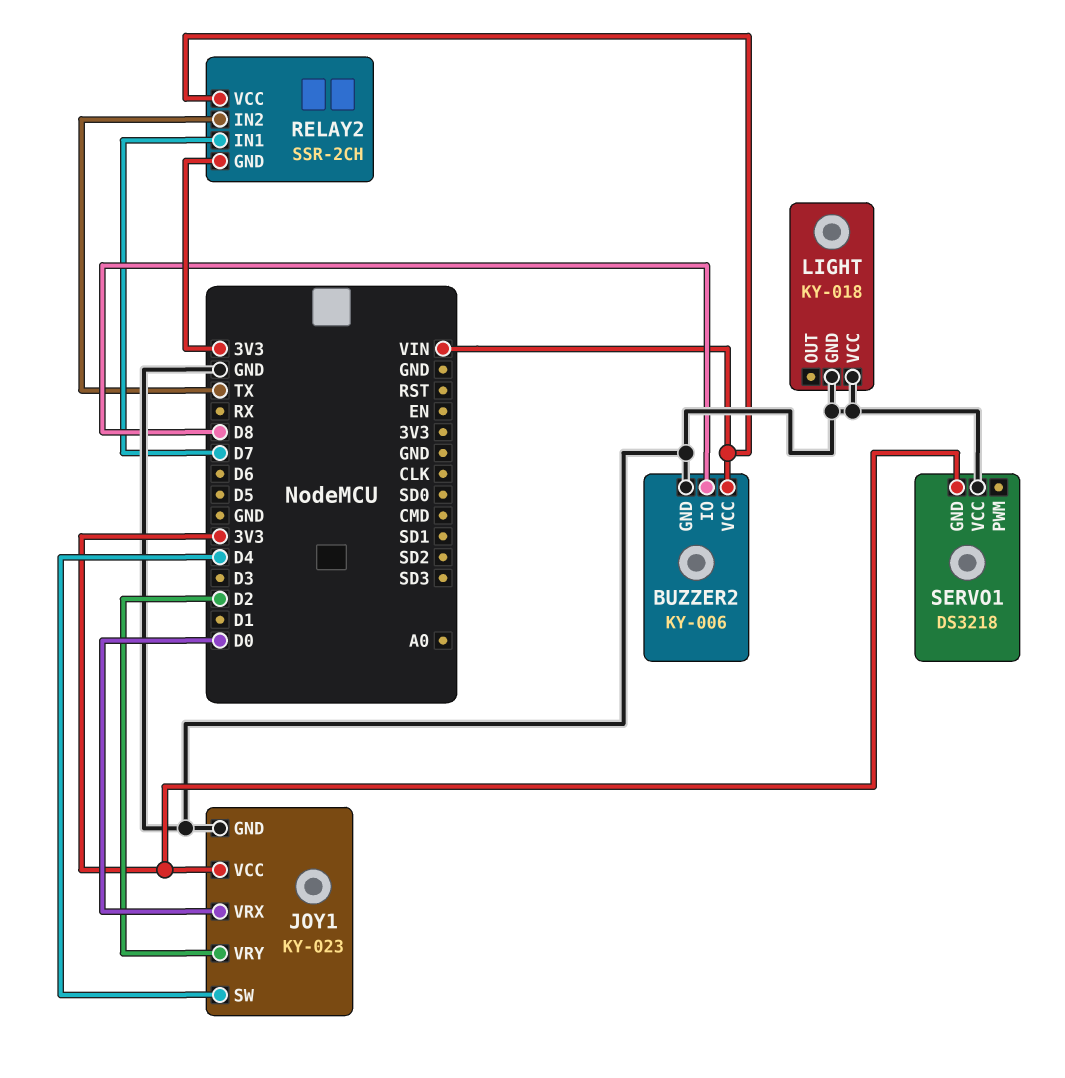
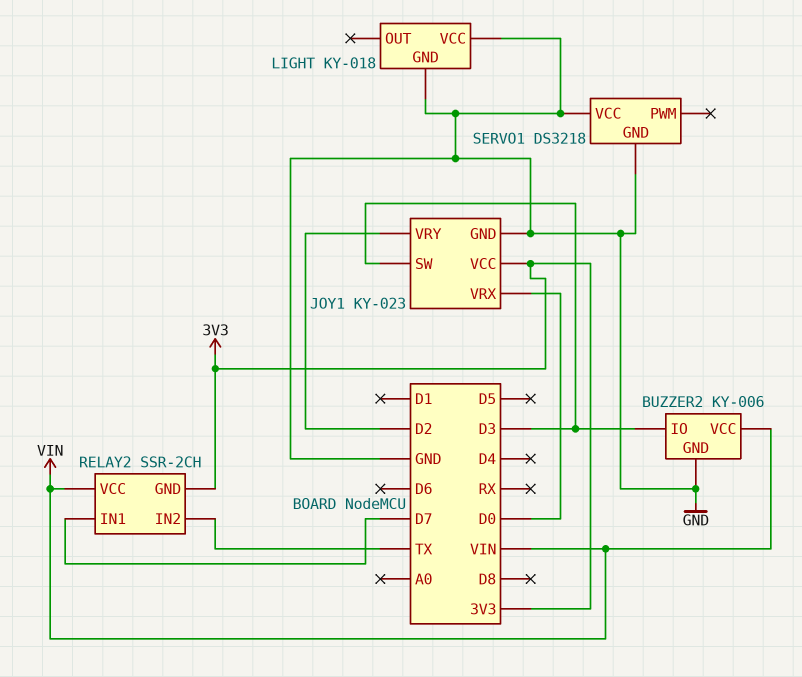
BUZZER2 pin IO: D8 -> D3
JOY1 pin SW: D4 -> D3
SERVO1 pin GND: 3V3 -> GND

